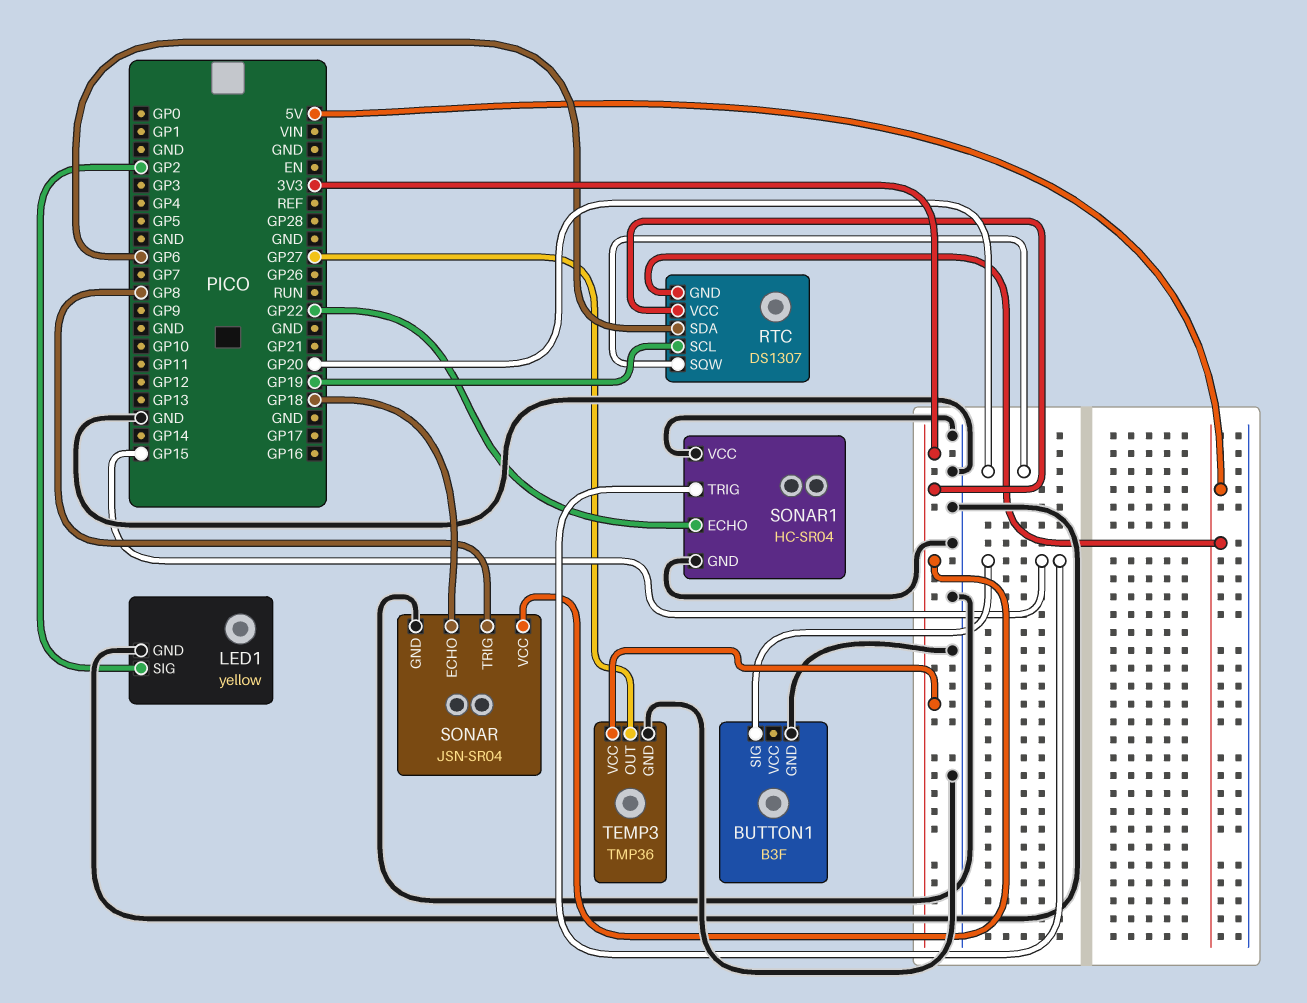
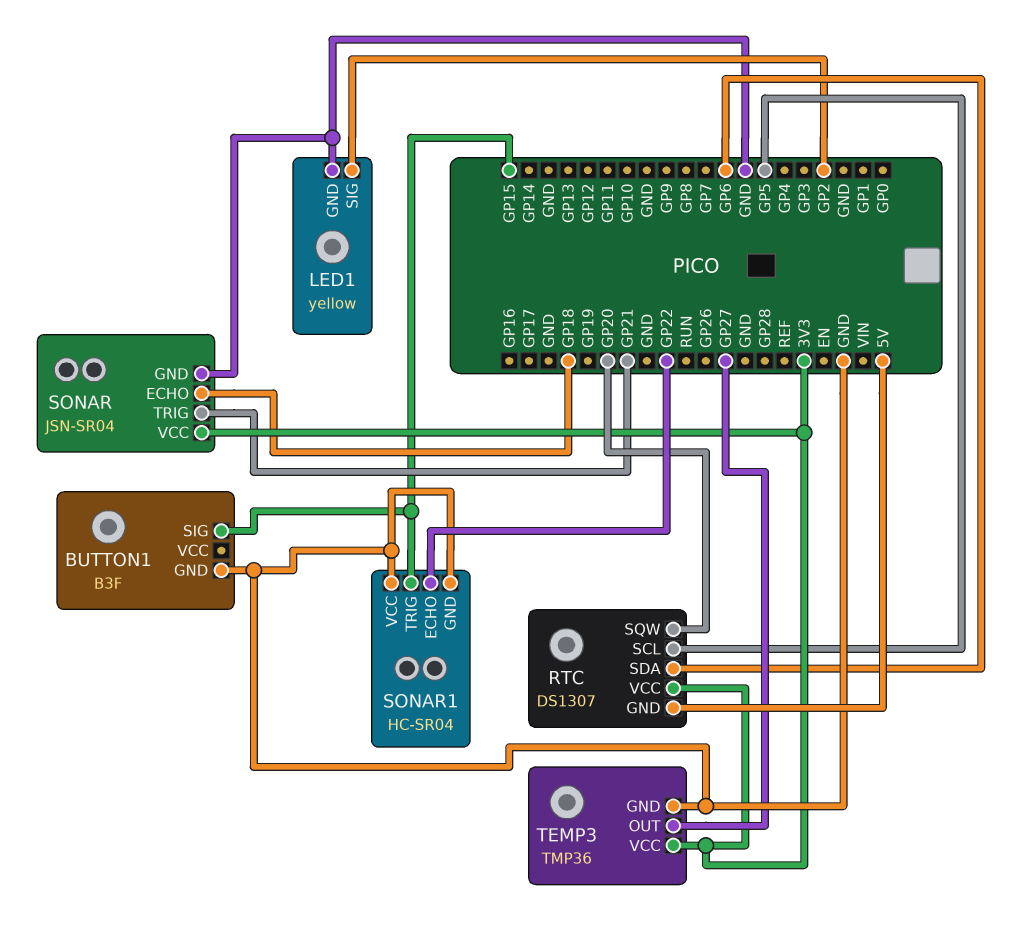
RTC pin SCL: GP19 -> GP5
SONAR pin TRIG: GP8 -> GP21

